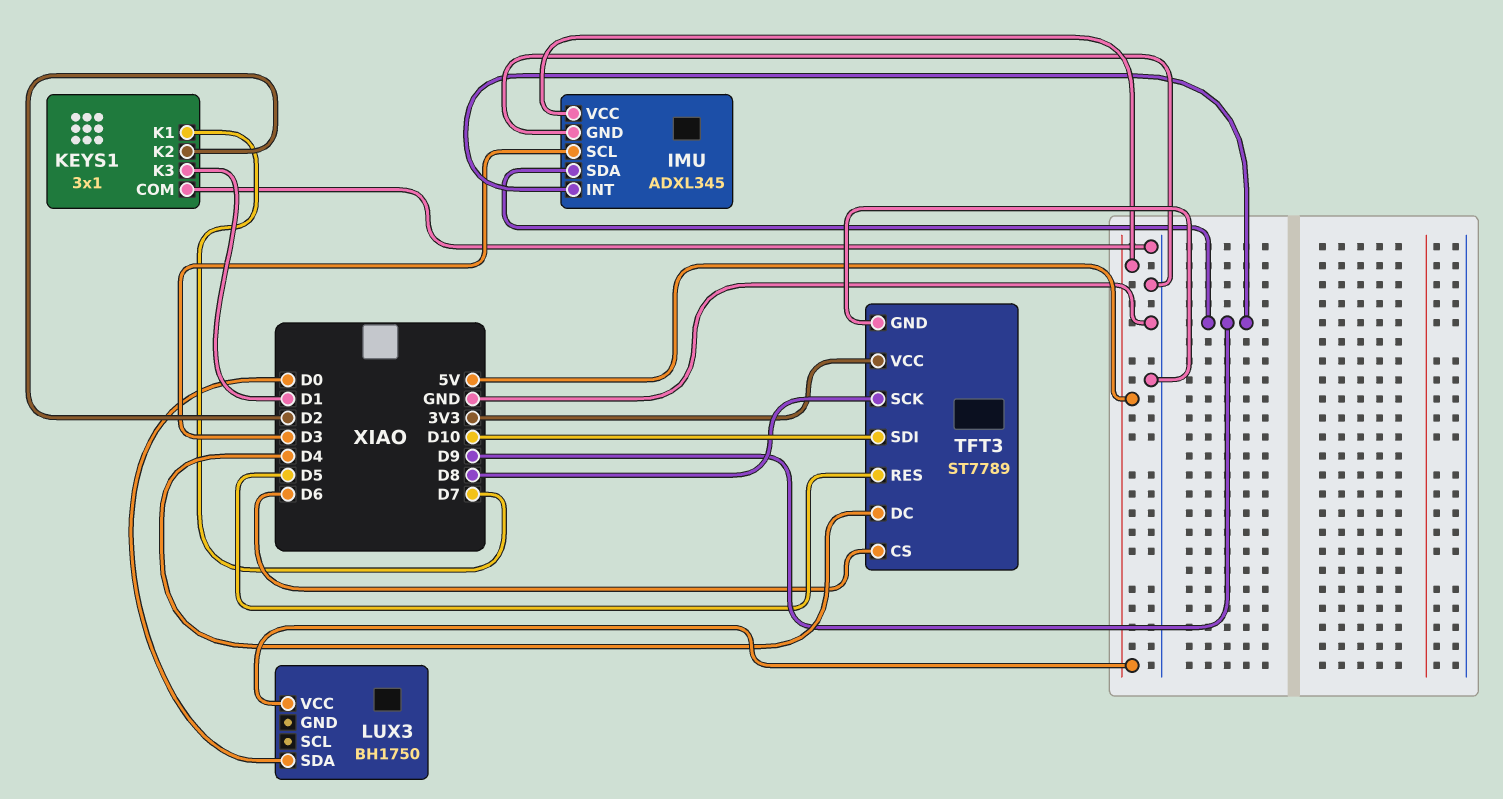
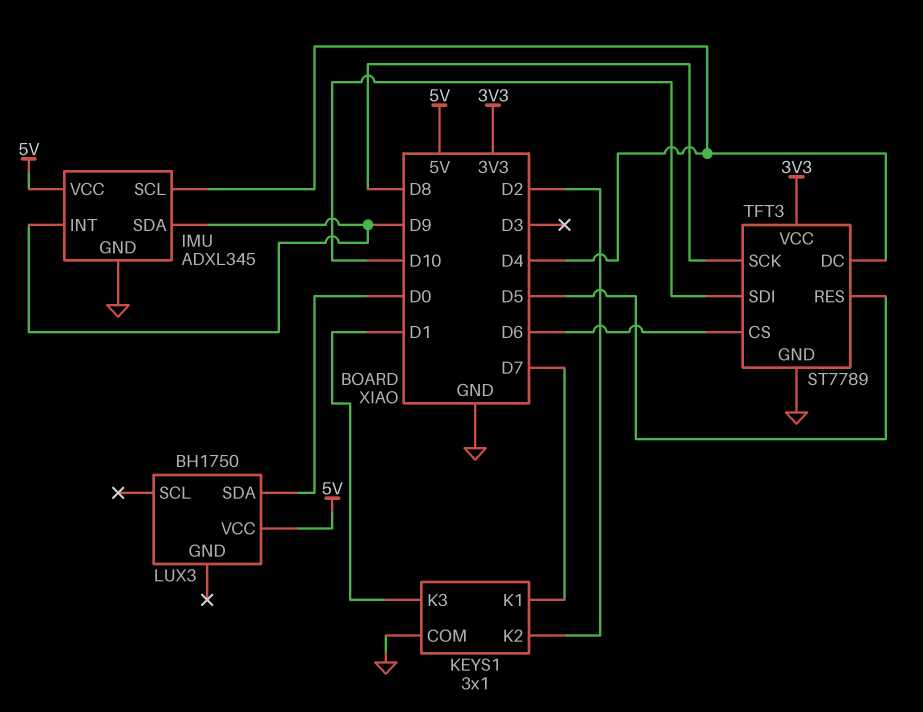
IMU pin SCL: D3 -> D4

